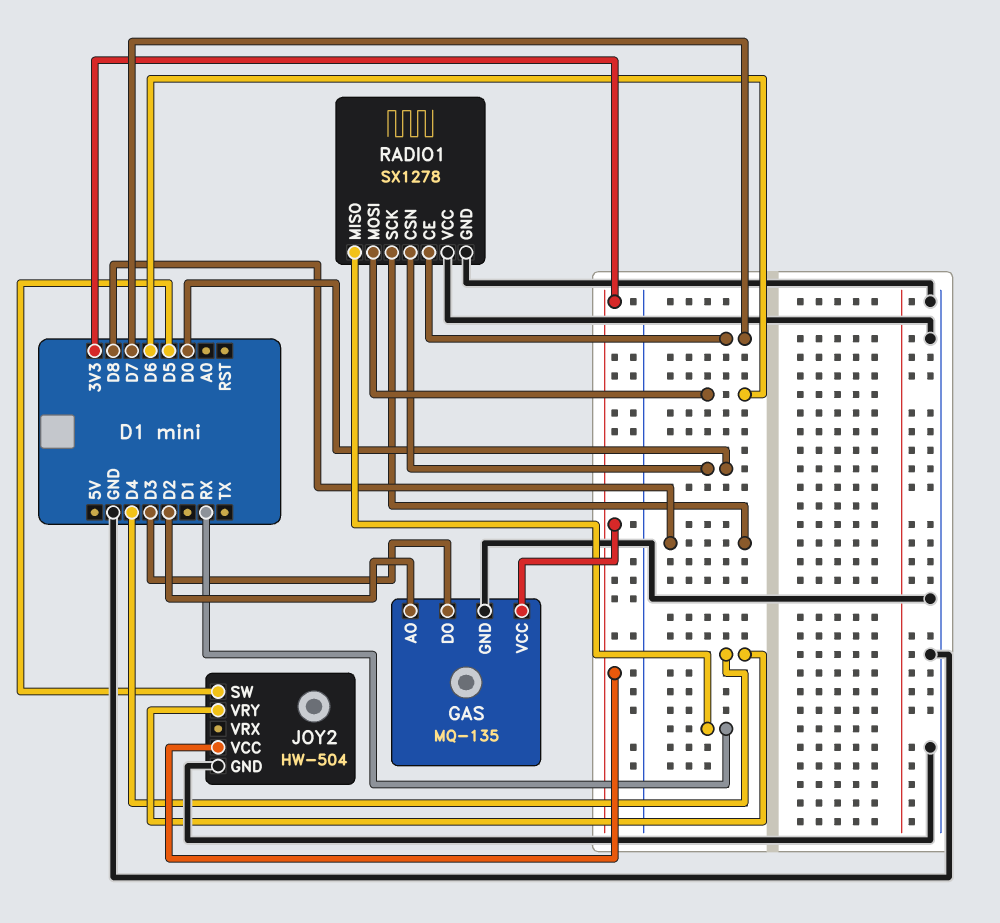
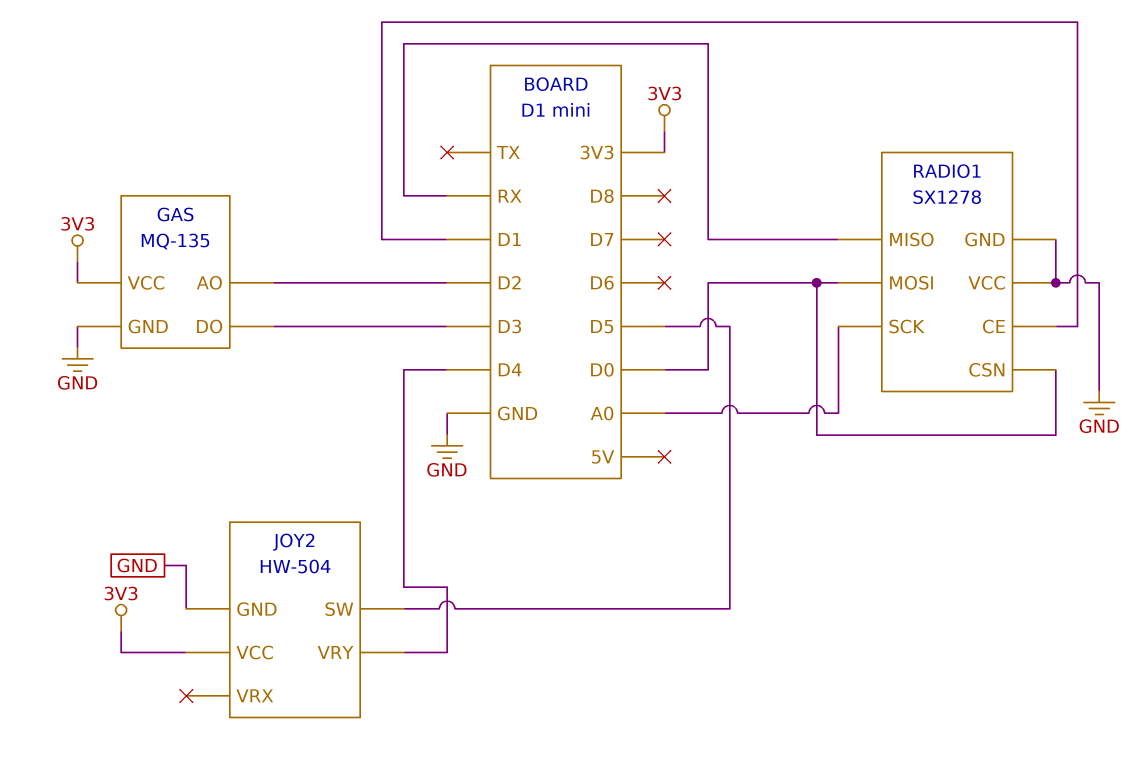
RADIO1 pin CE: D7 -> D1
RADIO1 pin MOSI: D6 -> D0
RADIO1 pin SCK: D8 -> A0

